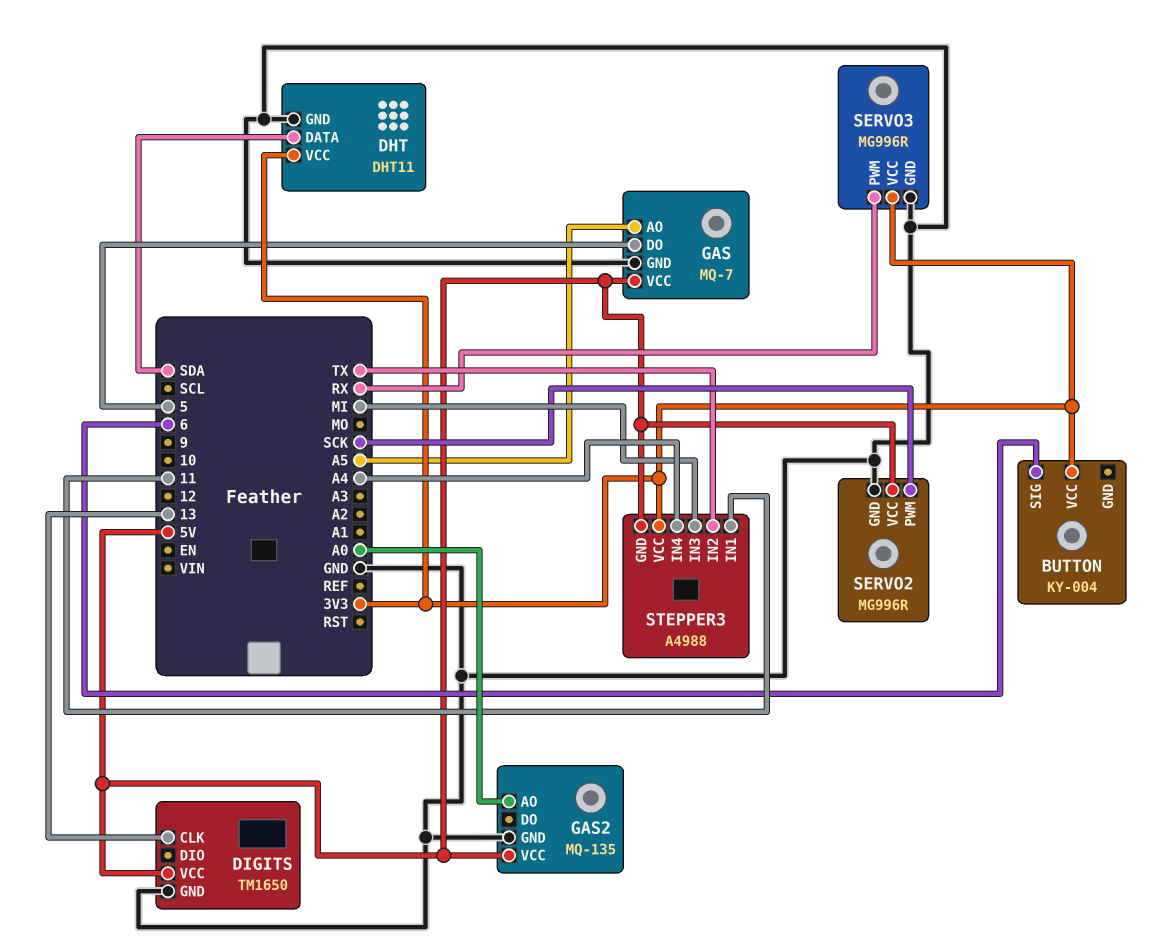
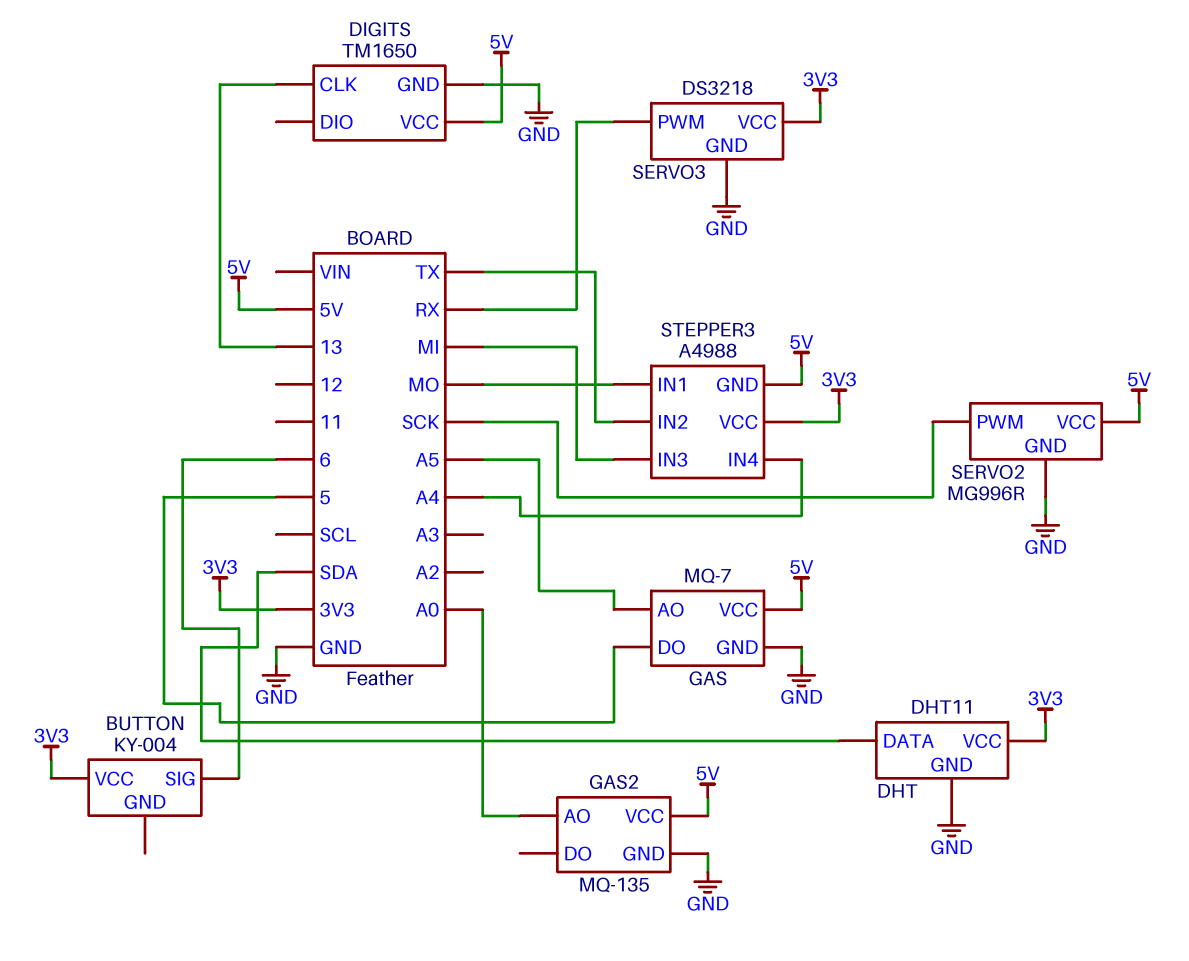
SERVO3: MG996R -> DS3218
STEPPER3 pin IN1: 11 -> MO

